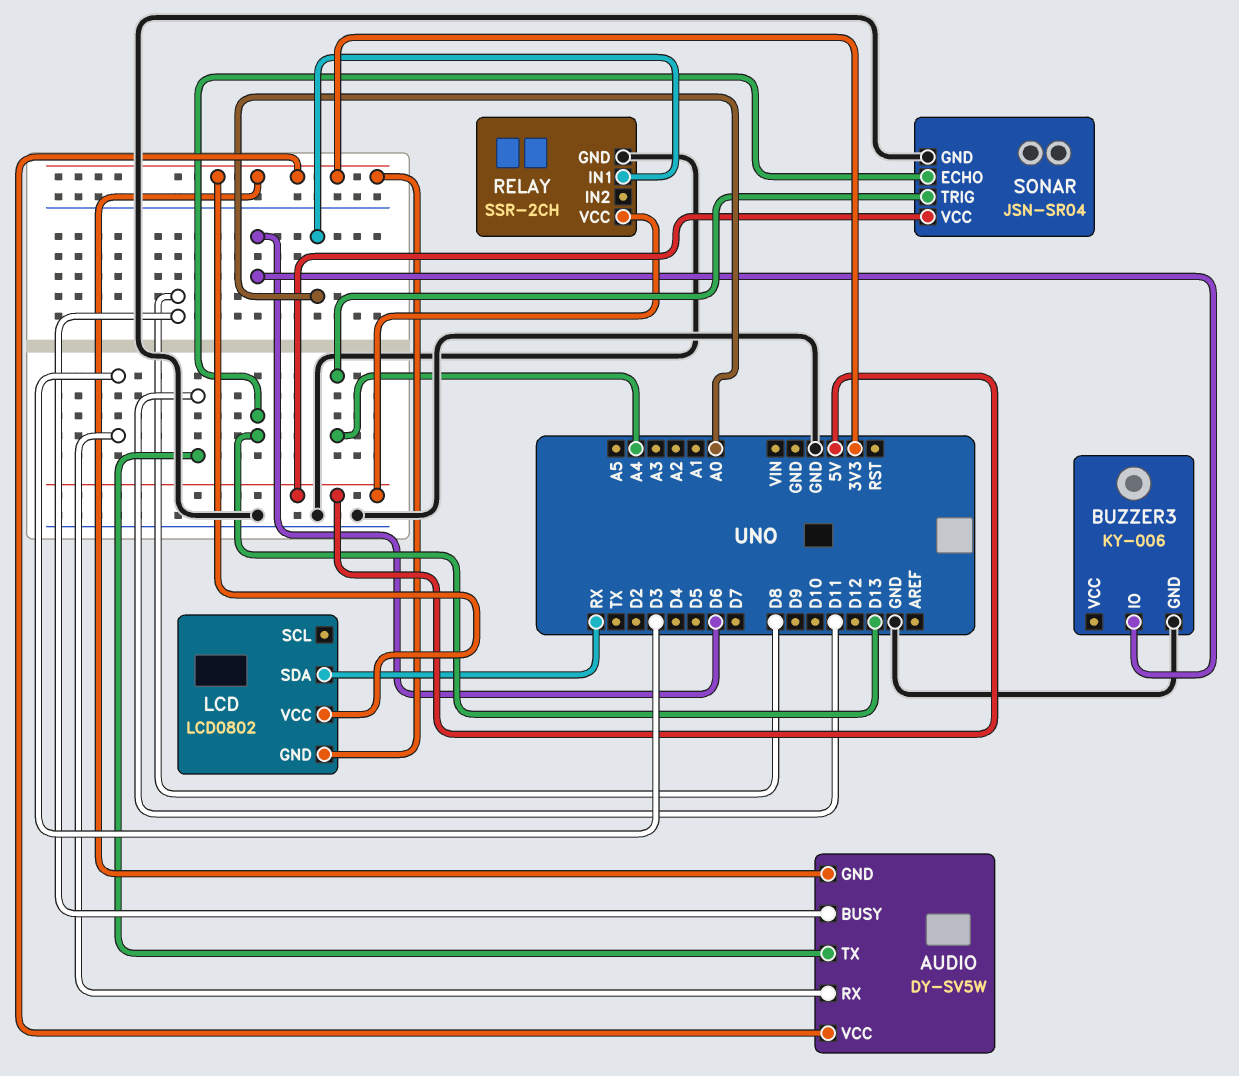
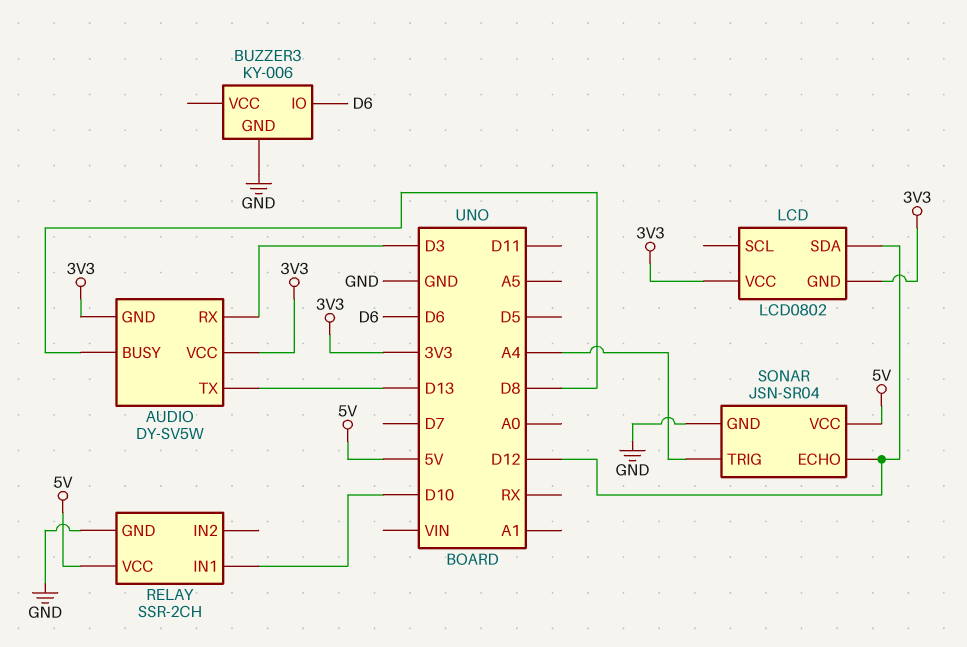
AUDIO pin TX: D11 -> D13
LCD pin SDA: RX -> D12
RELAY pin IN1: A0 -> D10
SONAR pin ECHO: D13 -> D12

